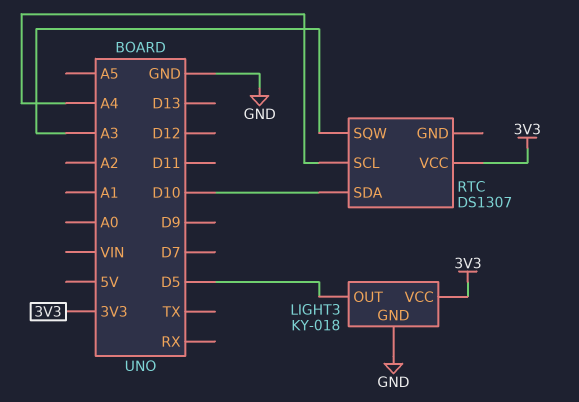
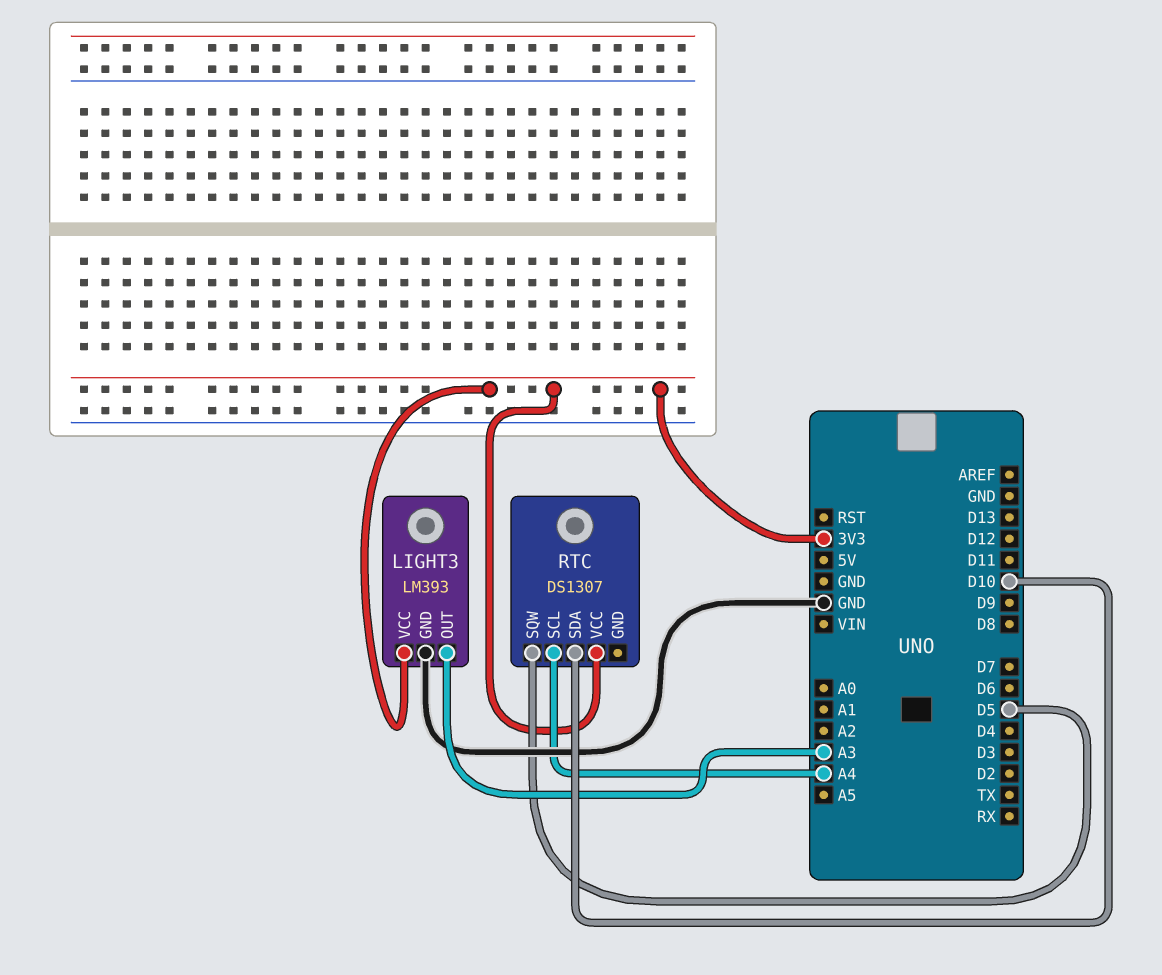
LIGHT3: KY-018 -> LM393
LIGHT3 pin OUT: D5 -> A3
RTC pin SQW: A3 -> D5

